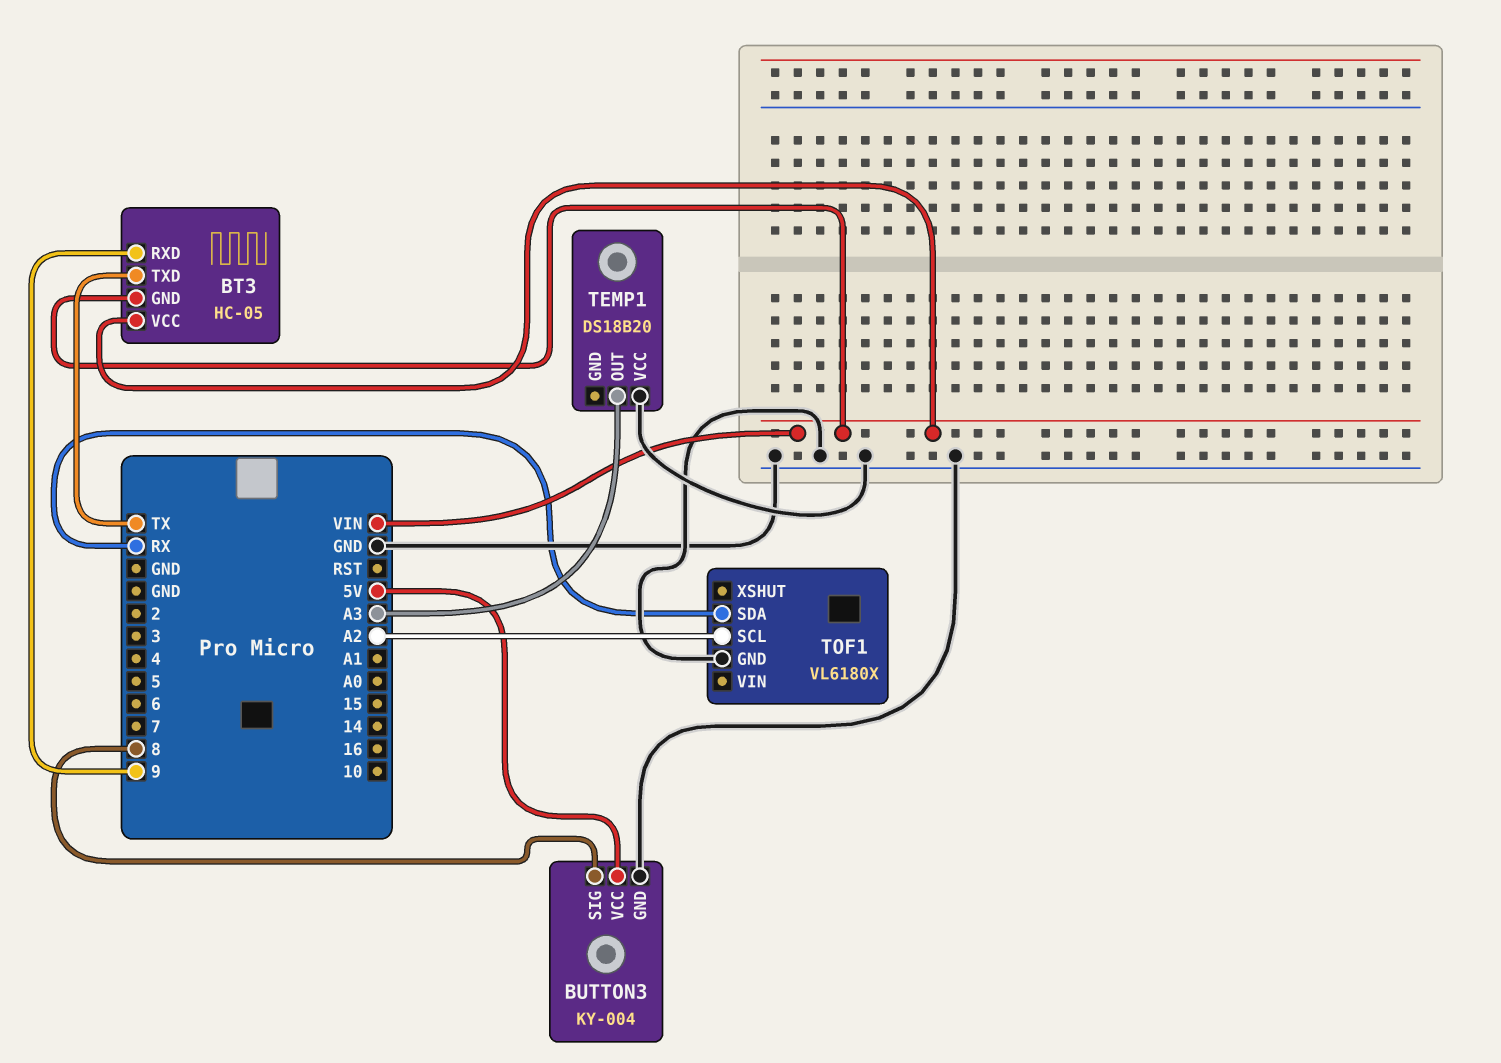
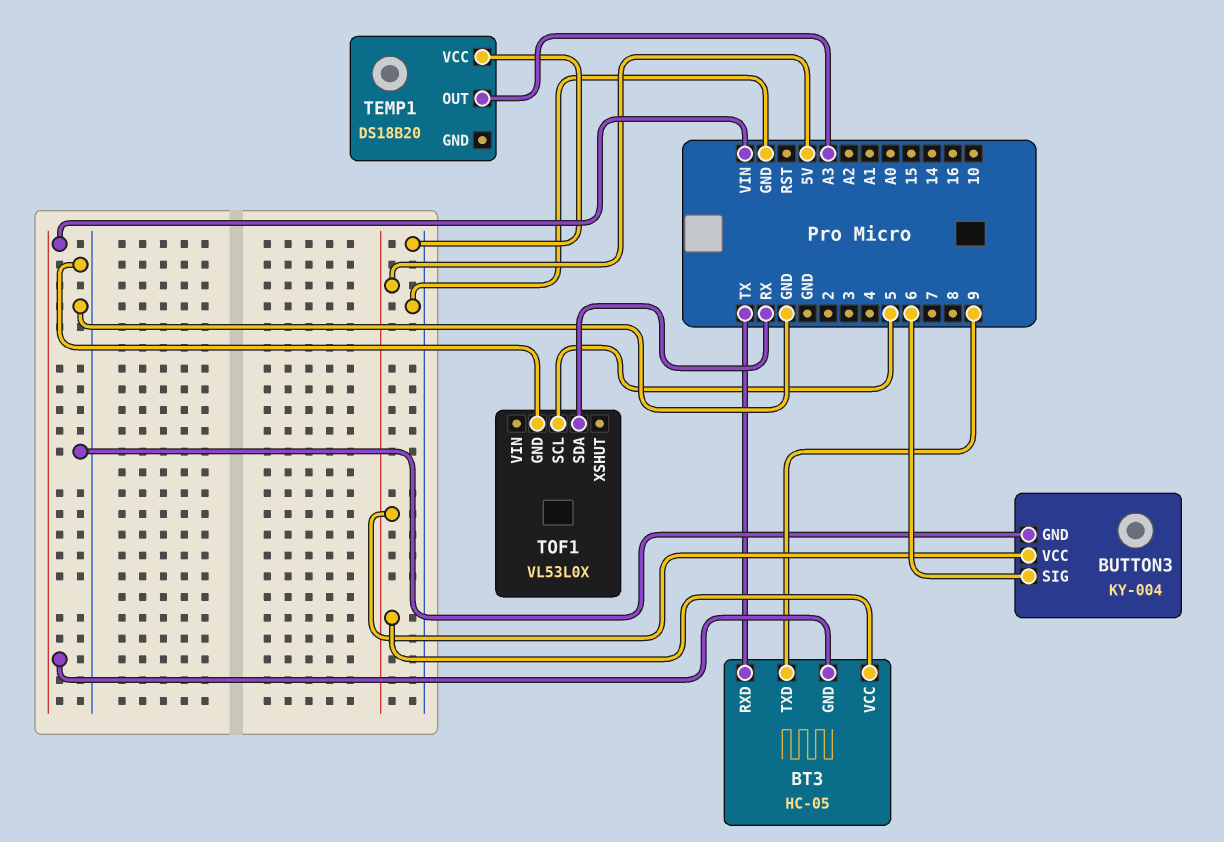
BT3 pin RXD: 9 -> TX
BT3 pin TXD: TX -> 9
BT3 pin VCC: VIN -> 5V
BUTTON3 pin SIG: 8 -> 6
TOF1: VL6180X -> VL53L0X
TOF1 pin SCL: A2 -> 5

